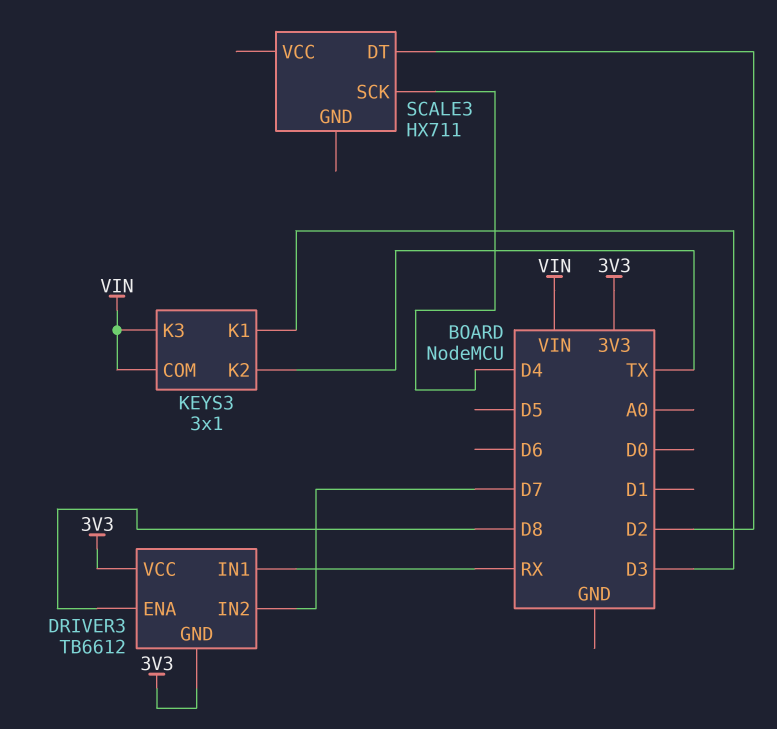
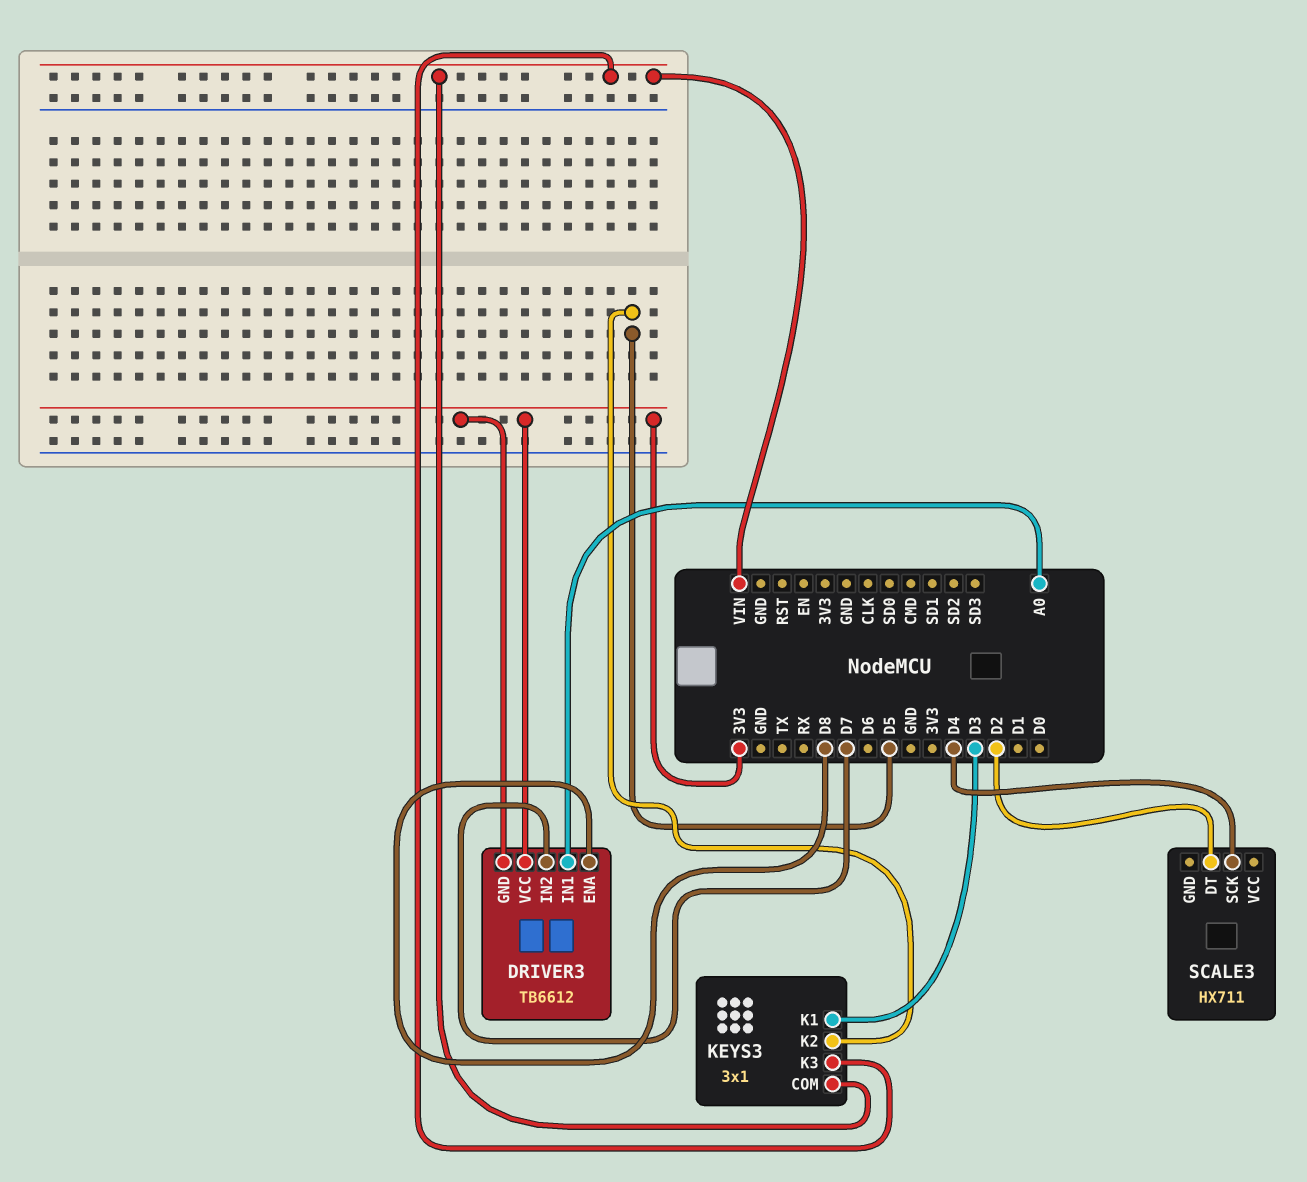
DRIVER3 pin IN1: RX -> A0
KEYS3 pin K2: TX -> D5

